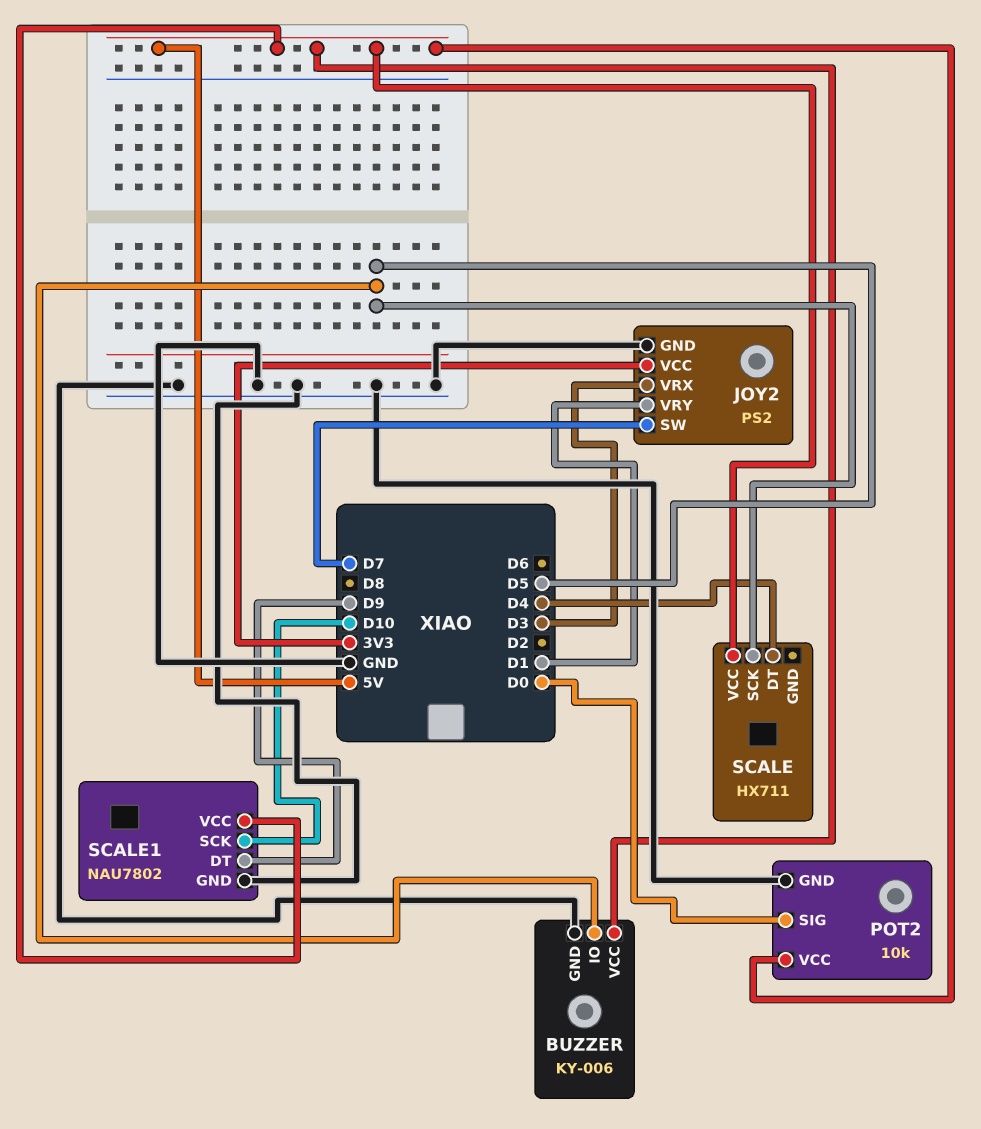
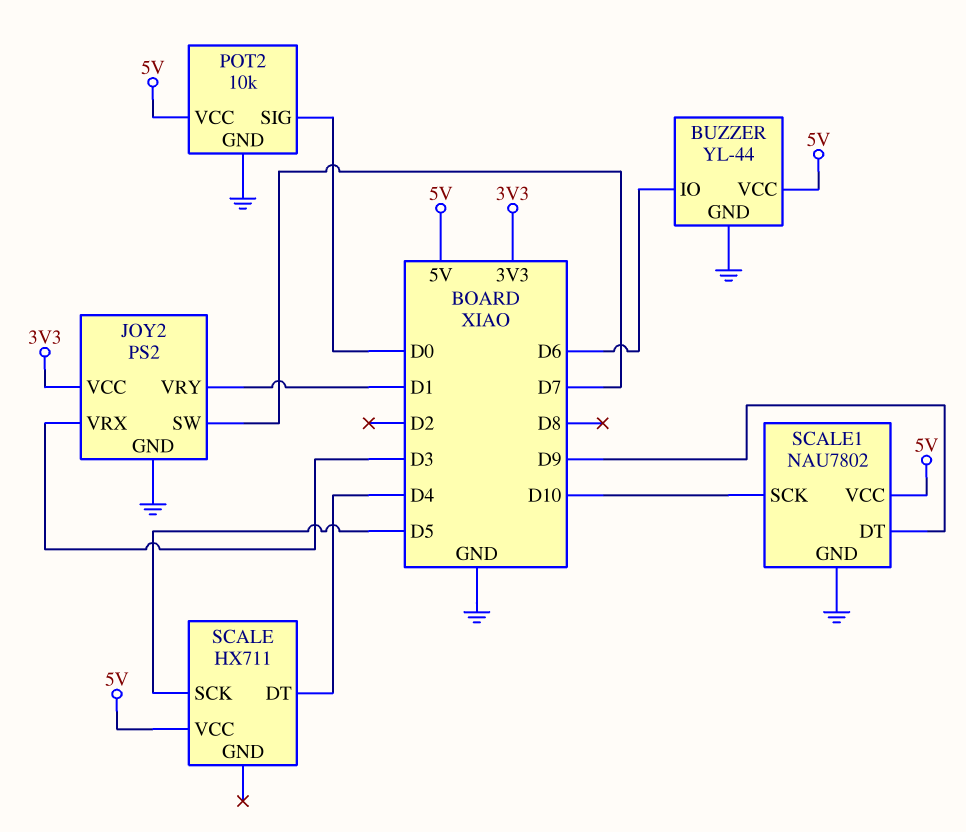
BUZZER: KY-006 -> YL-44
BUZZER pin IO: D5 -> D6

